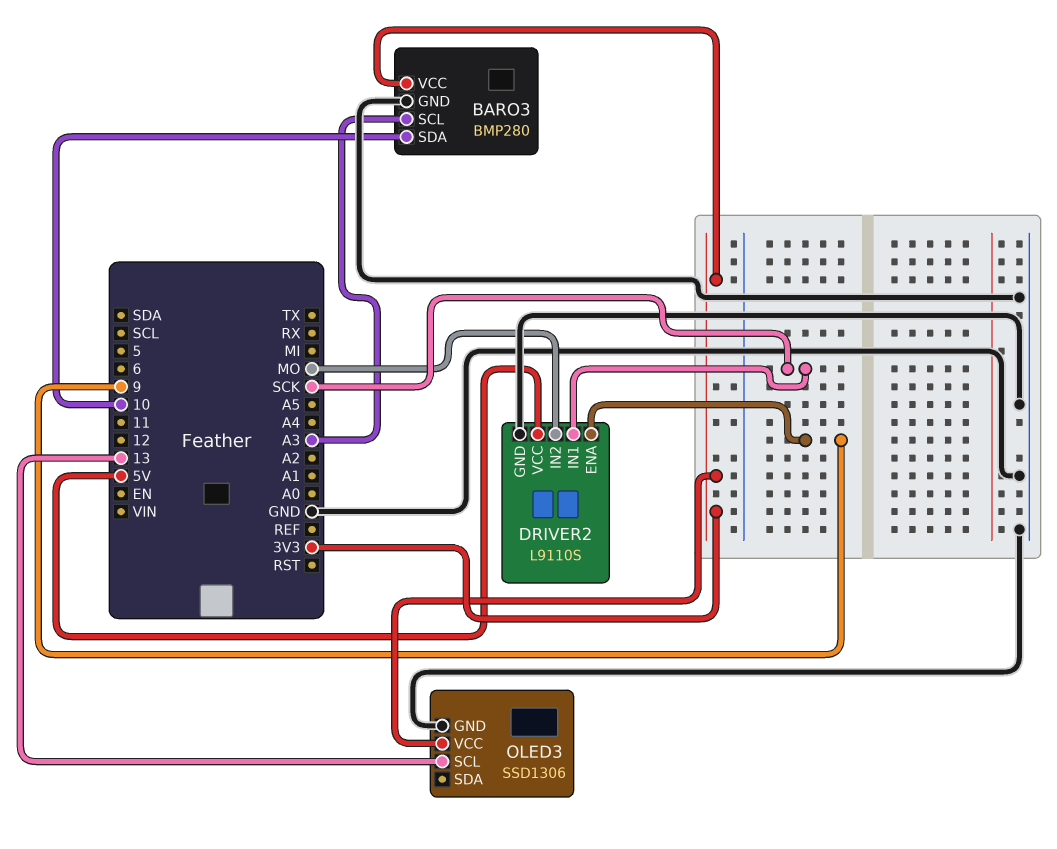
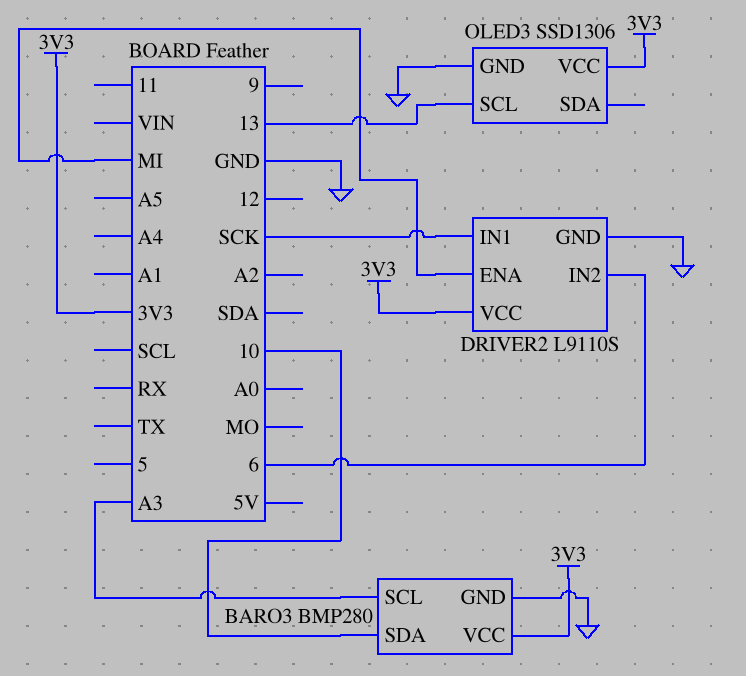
DRIVER2 pin ENA: 9 -> MI
DRIVER2 pin IN2: MO -> 6
DRIVER2 pin VCC: 5V -> 3V3

